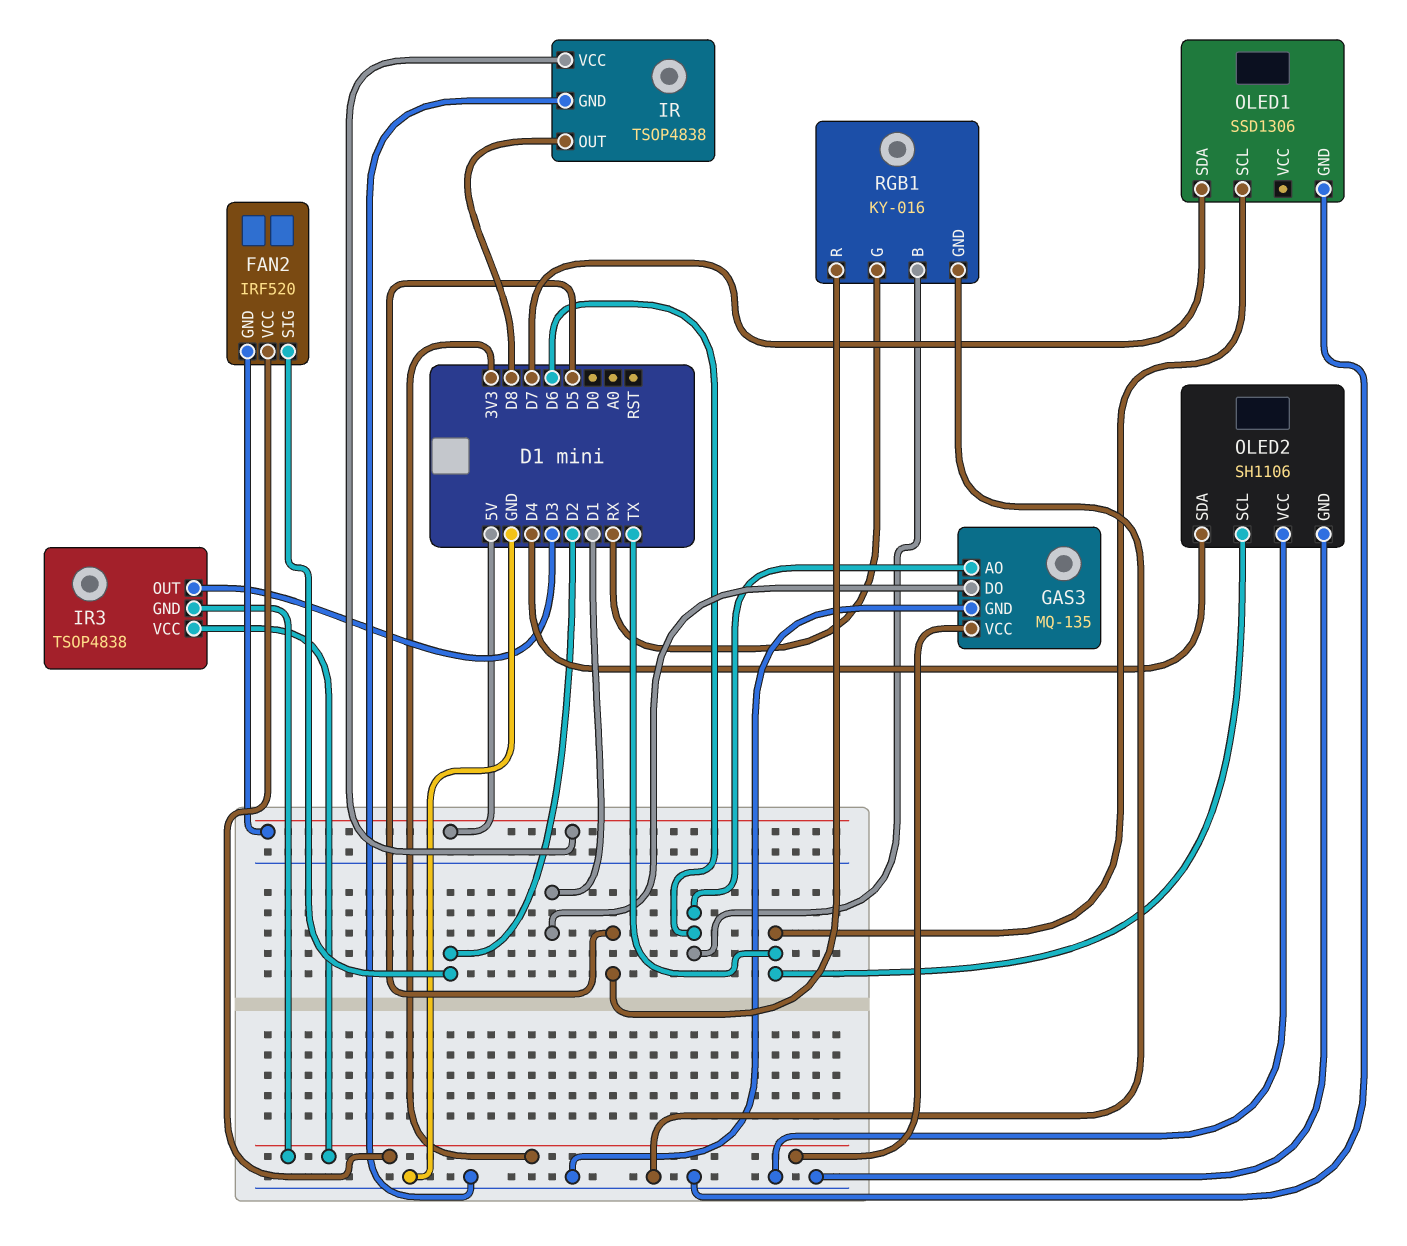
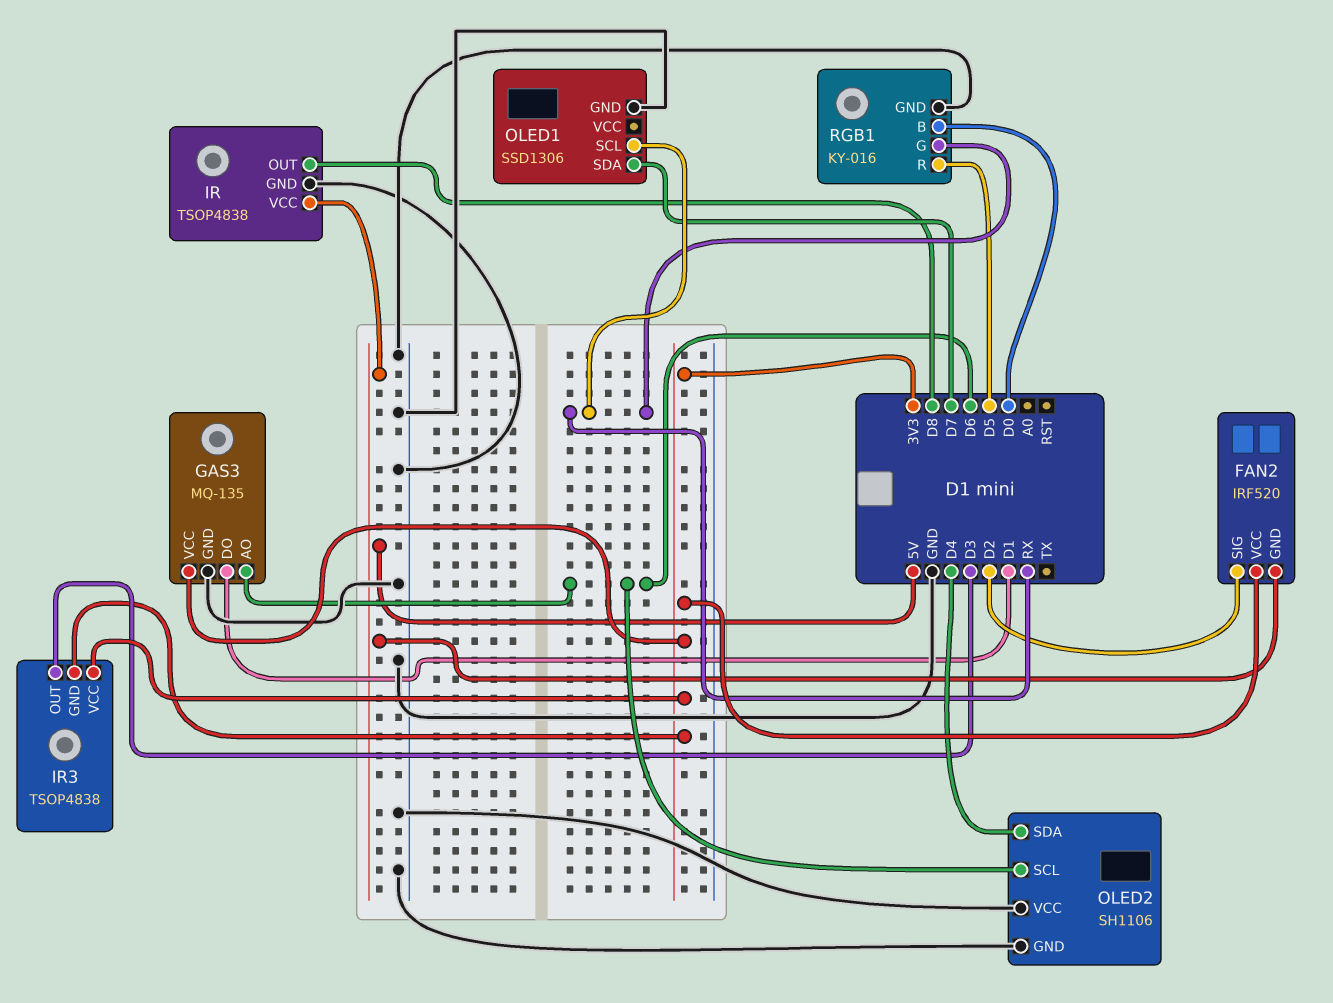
OLED1 pin SCL: TX -> RX
OLED2 pin SCL: TX -> D6
RGB1 pin B: D6 -> D0

